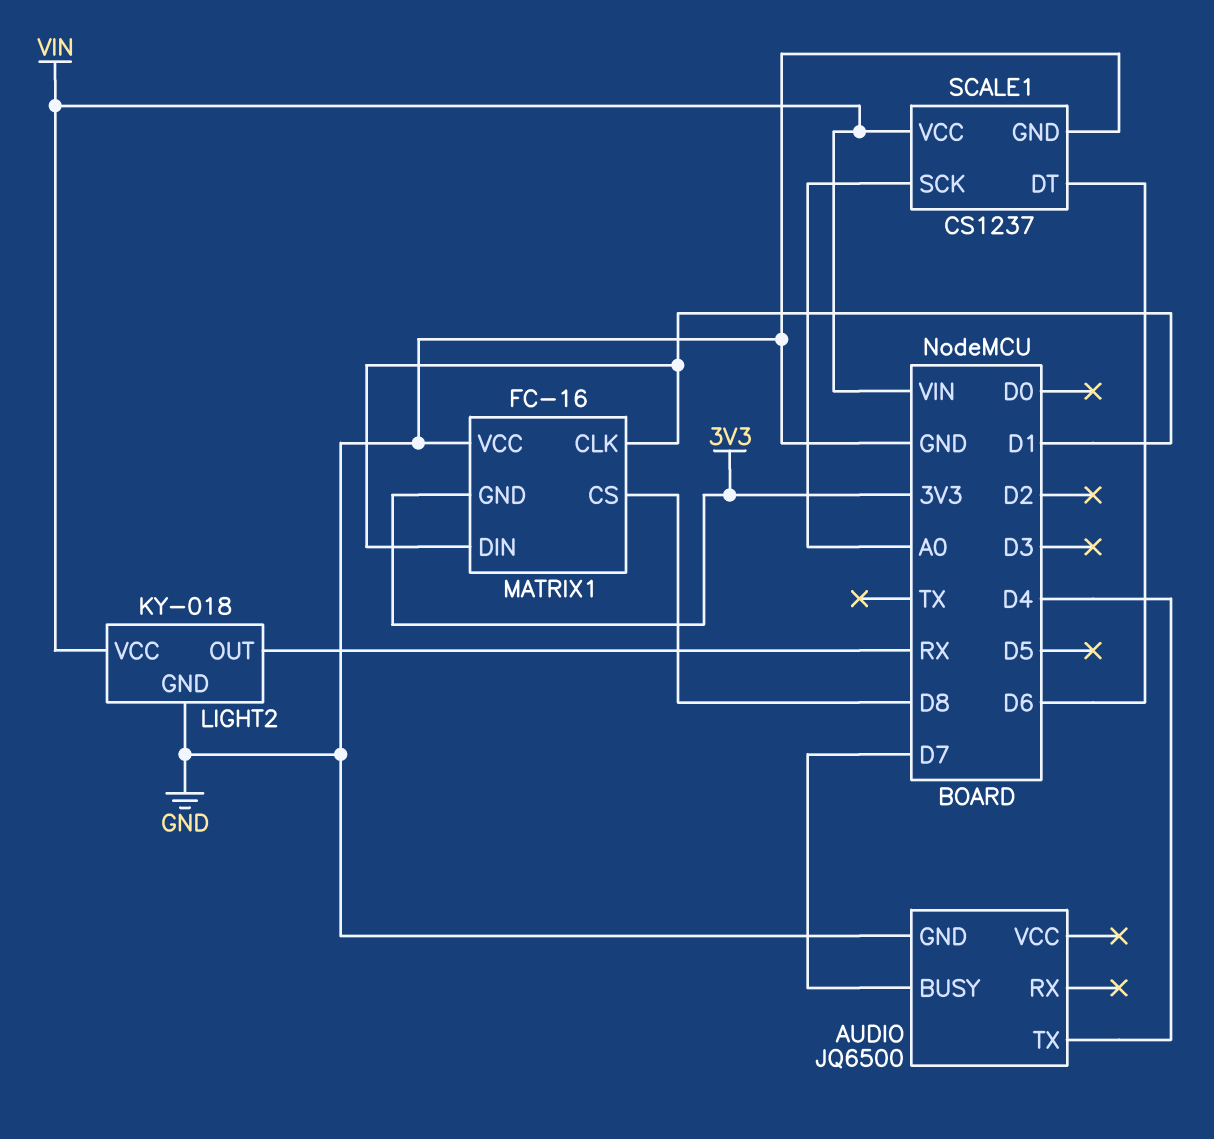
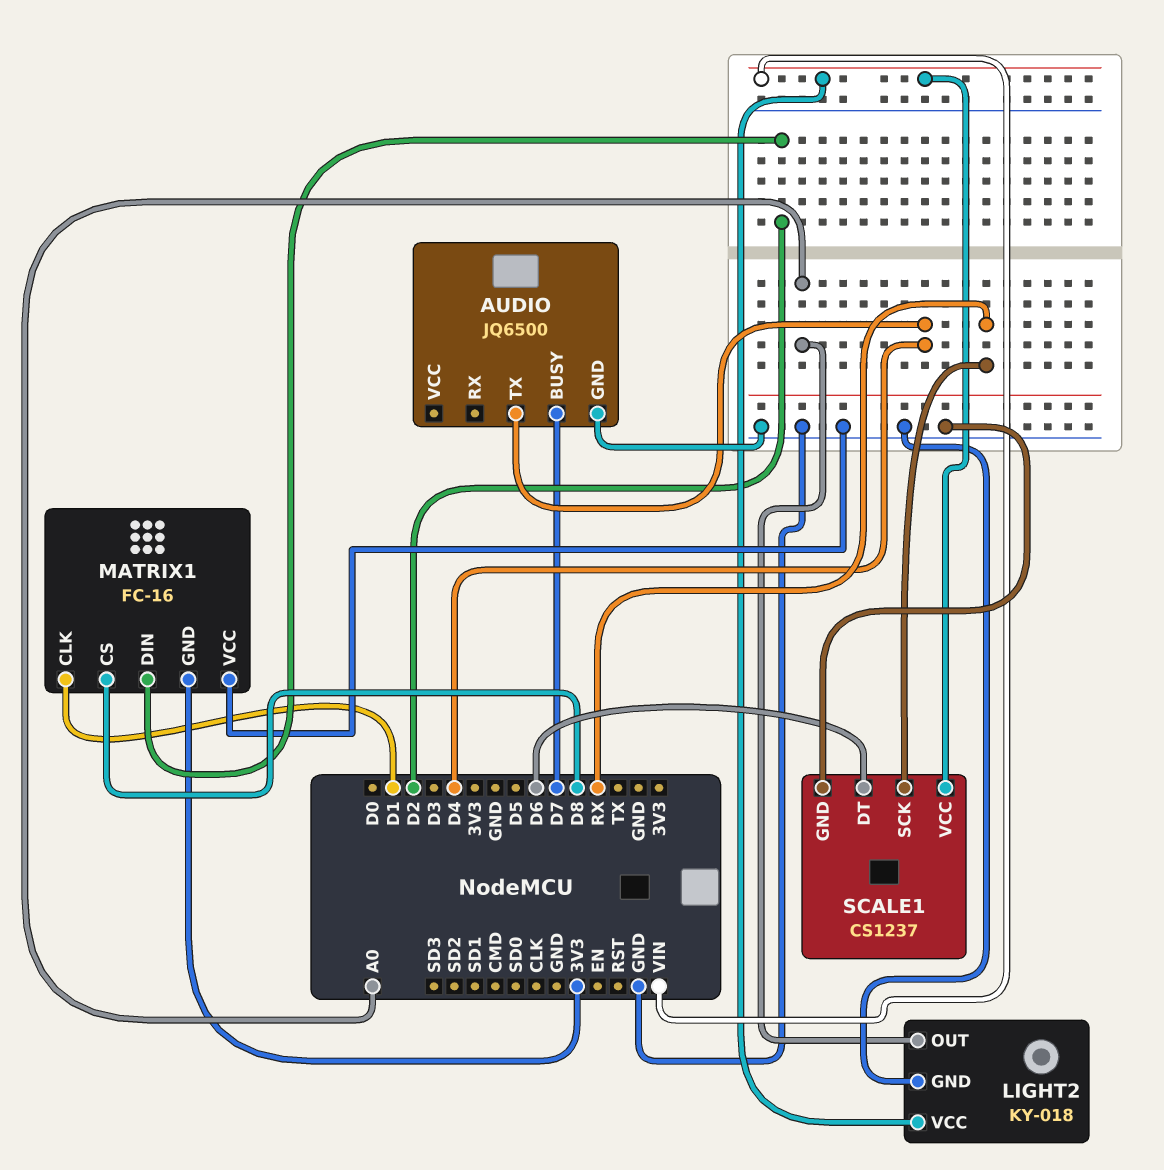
LIGHT2 pin OUT: RX -> A0
MATRIX1 pin DIN: D1 -> D2
SCALE1 pin SCK: A0 -> RX

